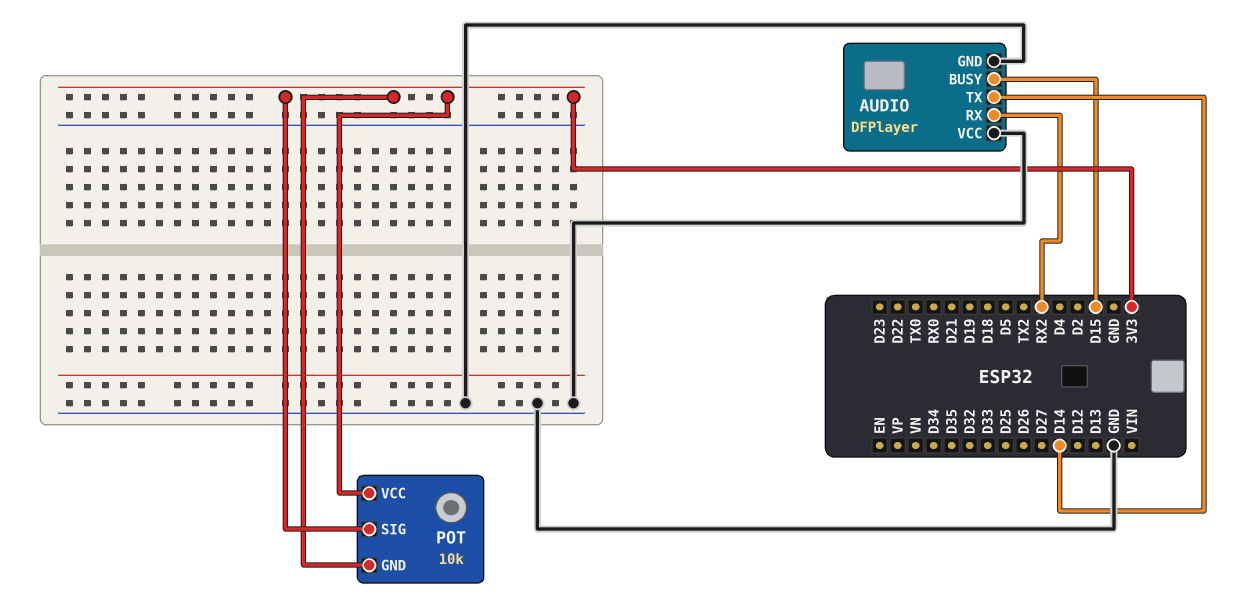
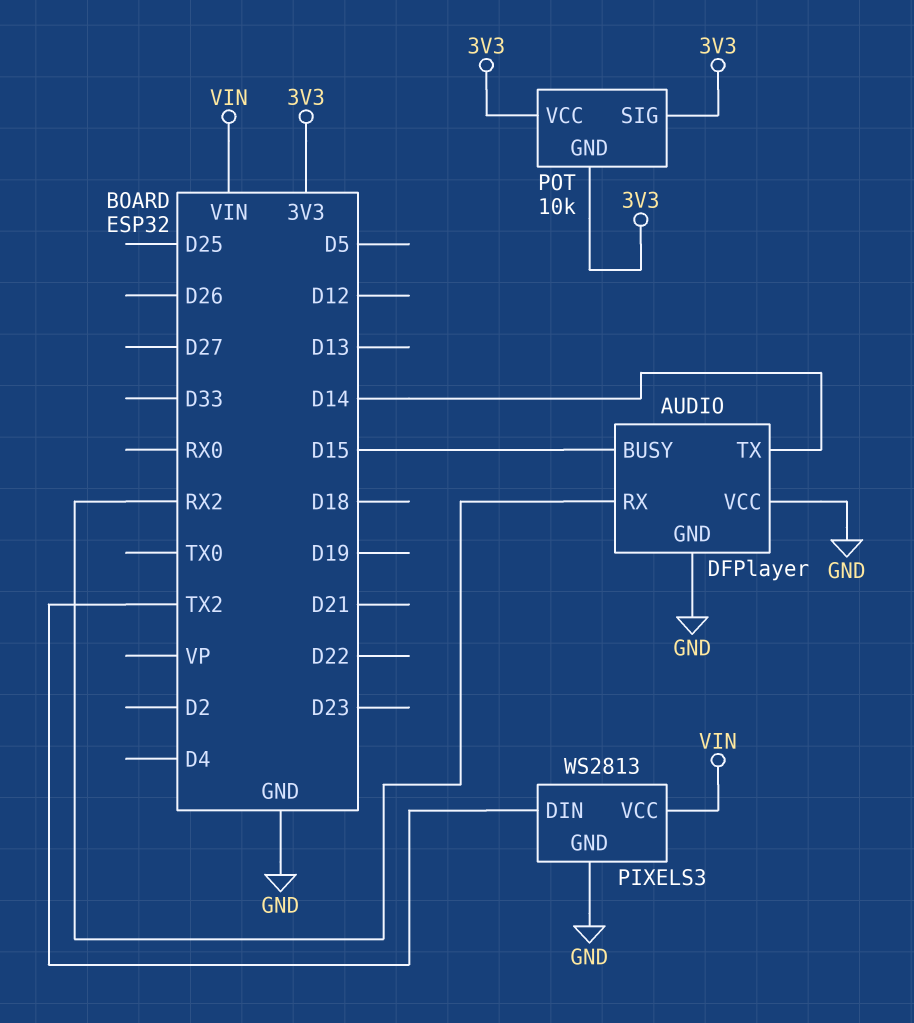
PIXELS3: none -> WS2813
PIXELS3 pin DIN: none -> TX2
PIXELS3 pin GND: none -> GND
PIXELS3 pin VCC: none -> VIN

